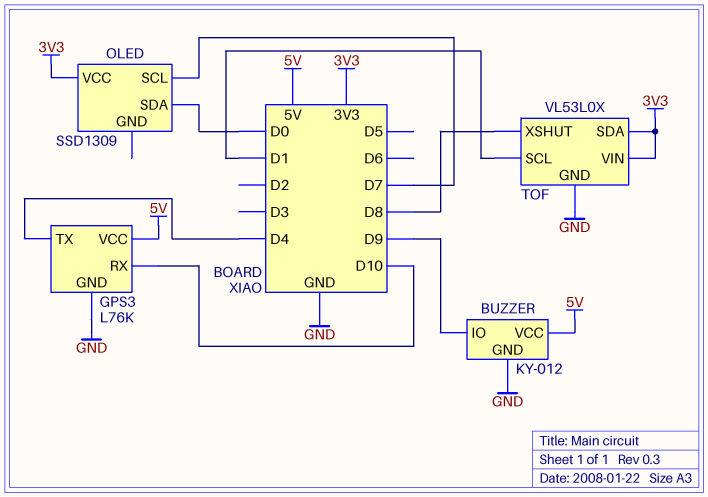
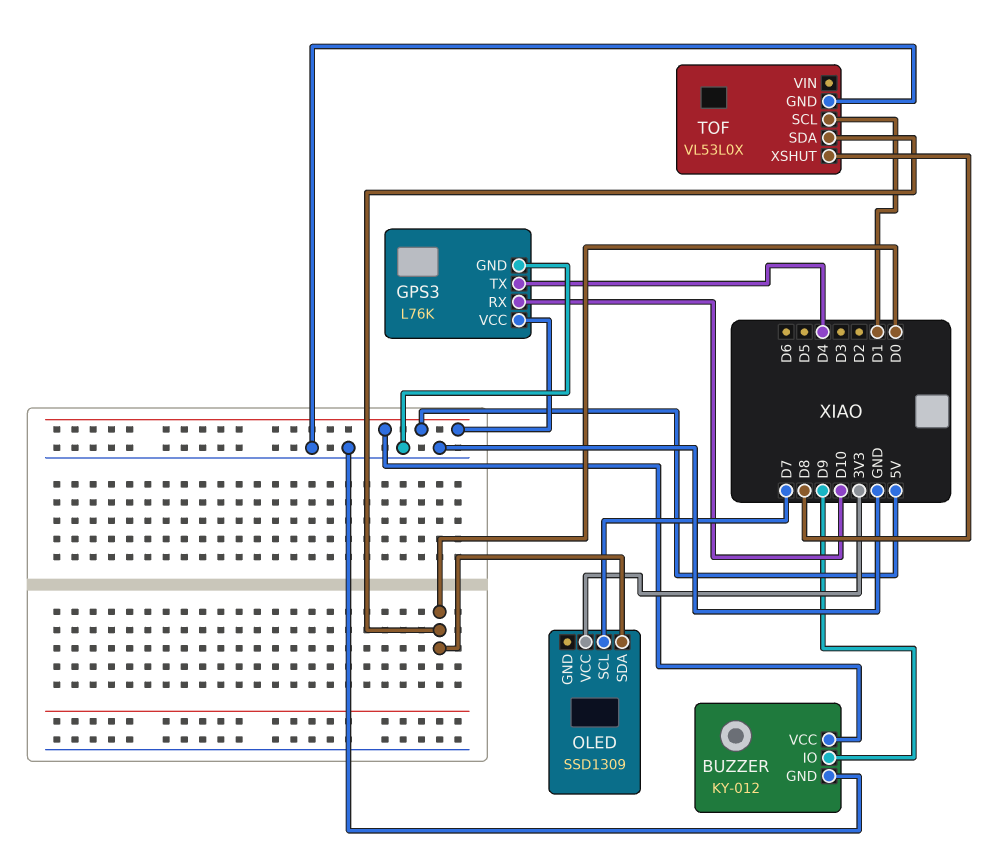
TOF pin SDA: 3V3 -> D0
TOF pin VIN: 3V3 -> none

